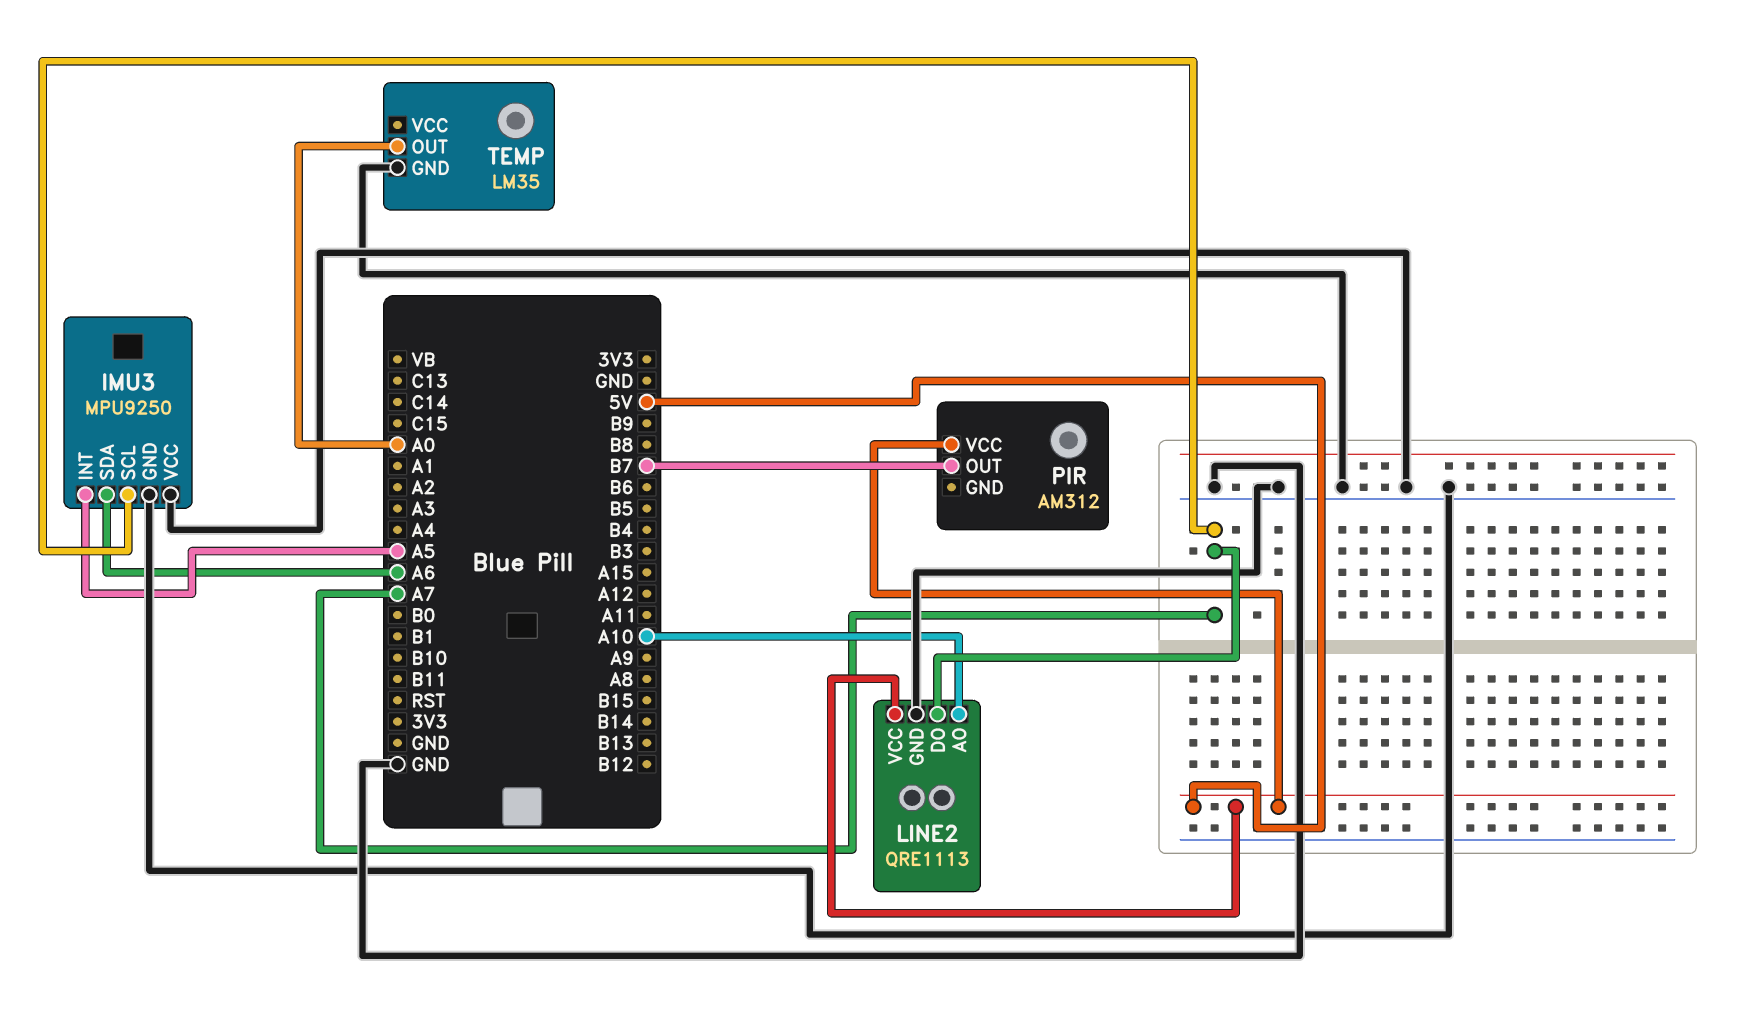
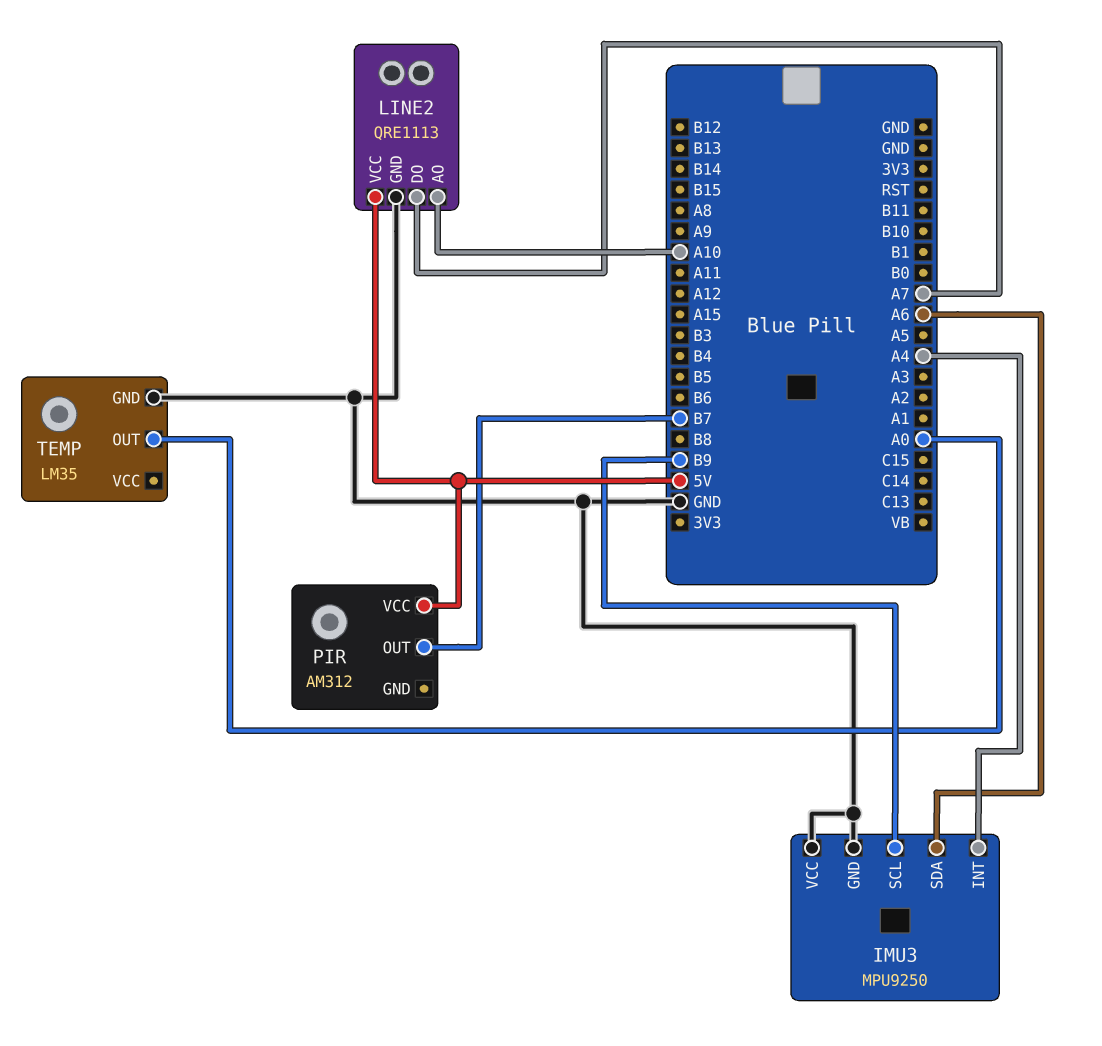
IMU3 pin INT: A5 -> A4
IMU3 pin SCL: A7 -> B9

